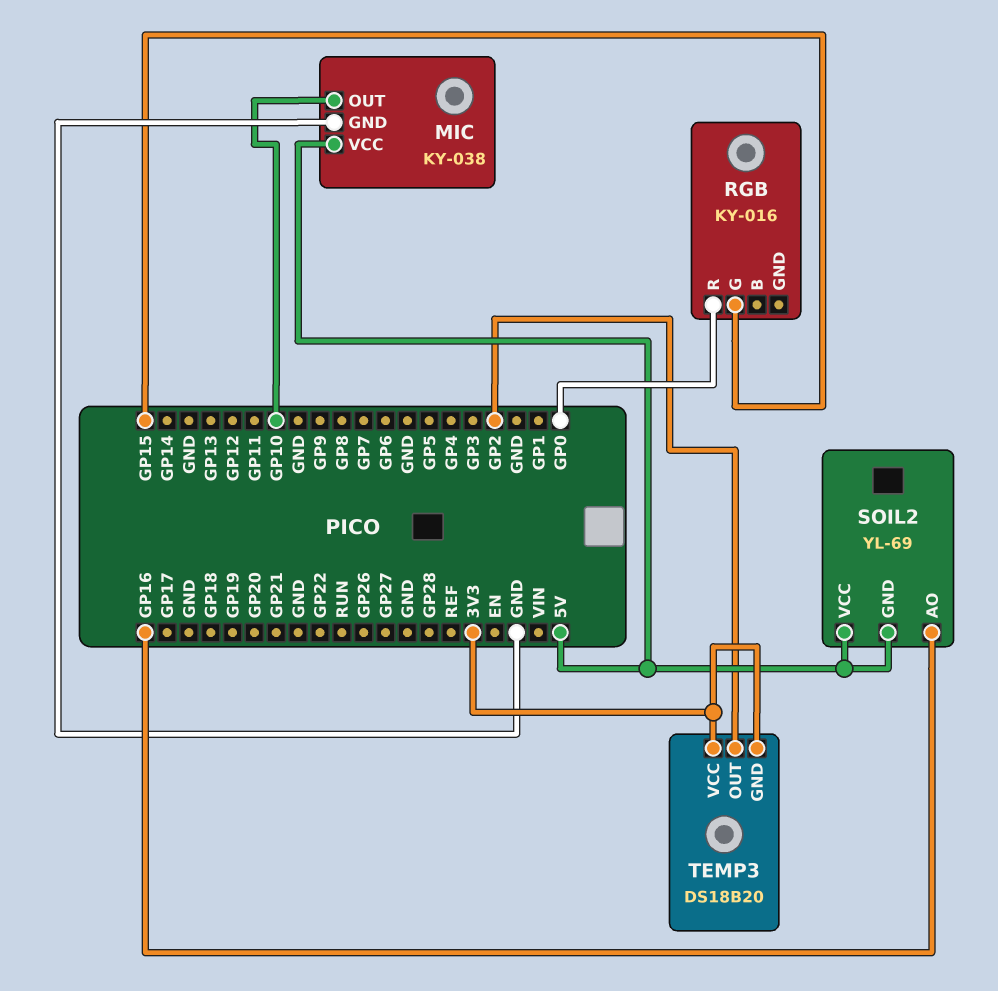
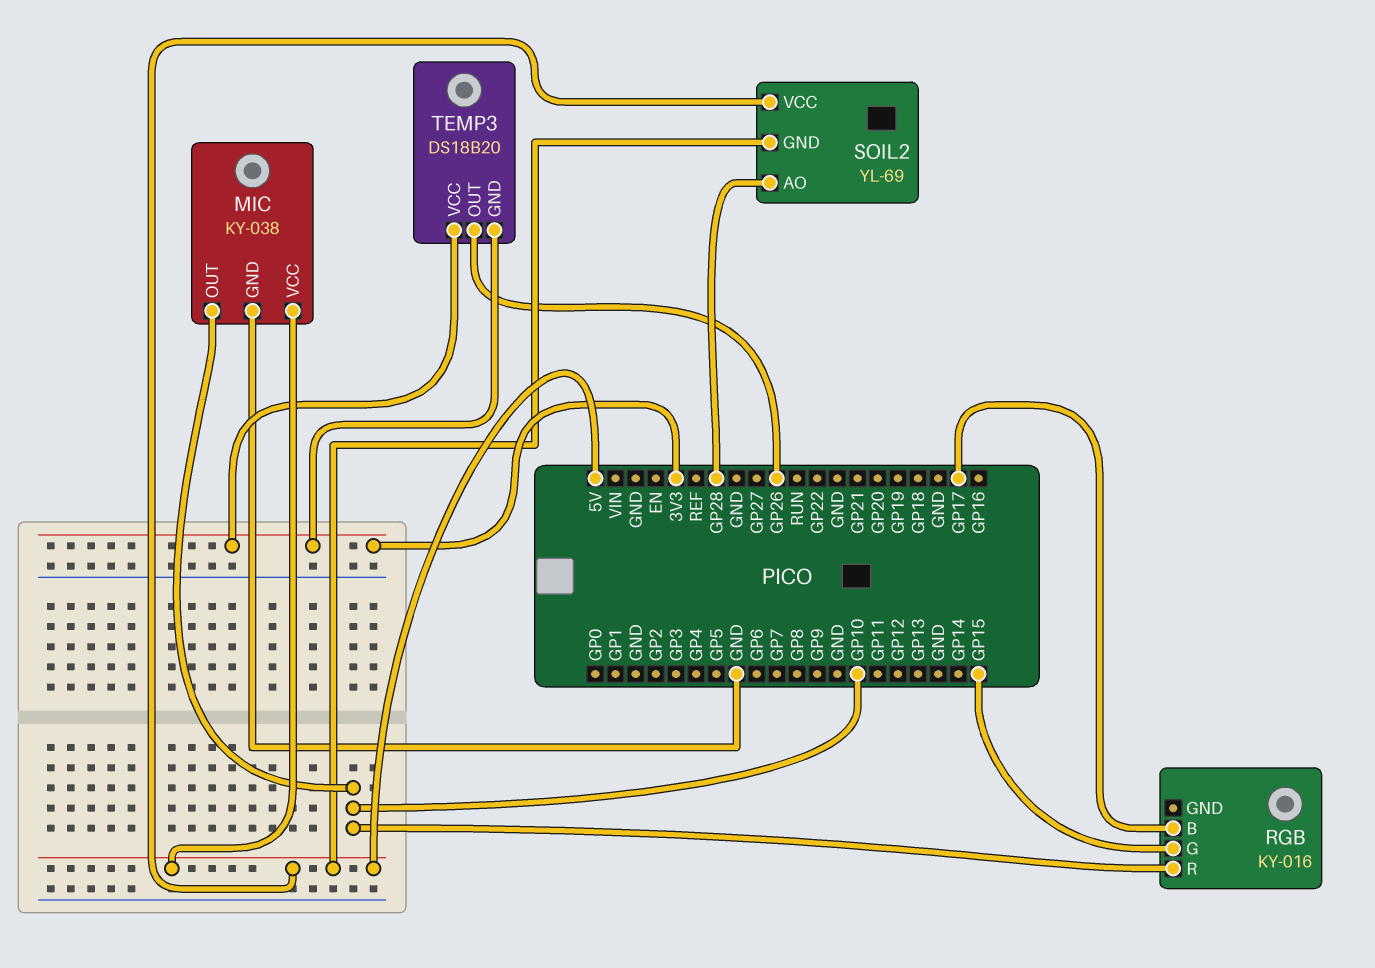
RGB pin B: none -> GP17
RGB pin R: GP0 -> GP10
SOIL2 pin AO: GP16 -> GP28
TEMP3 pin OUT: GP2 -> GP26

